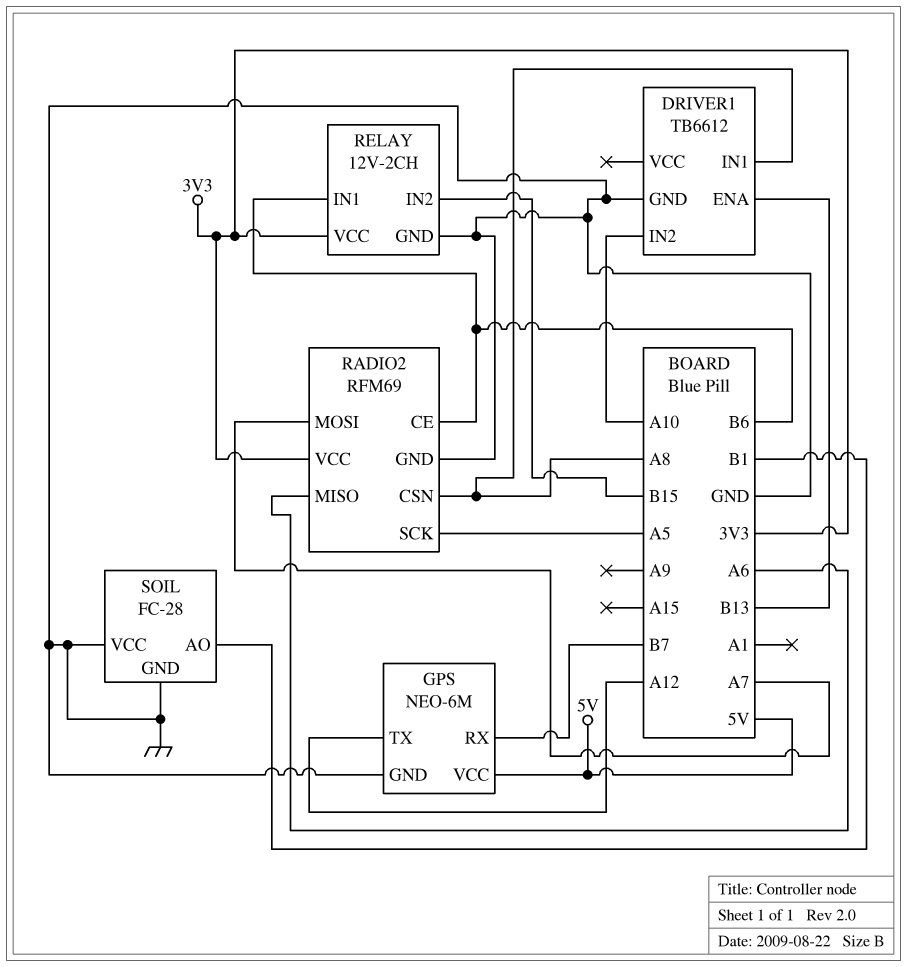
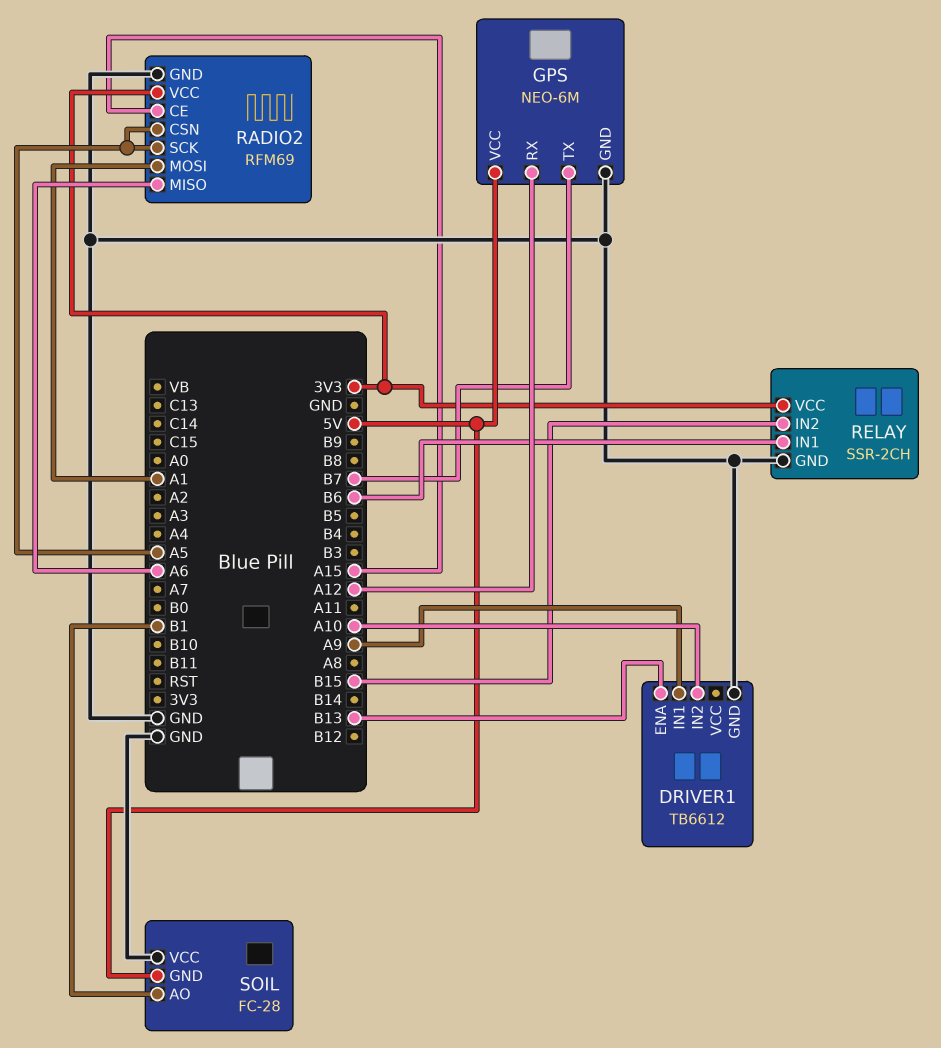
DRIVER1 pin IN1: A8 -> A9
GPS pin RX: B7 -> A12
GPS pin TX: A12 -> B7
RADIO2 pin CE: B6 -> A15
RADIO2 pin CSN: A8 -> A5
RADIO2 pin MOSI: A7 -> A1
RELAY: 12V-2CH -> SSR-2CH
SOIL pin GND: GND -> 5V

